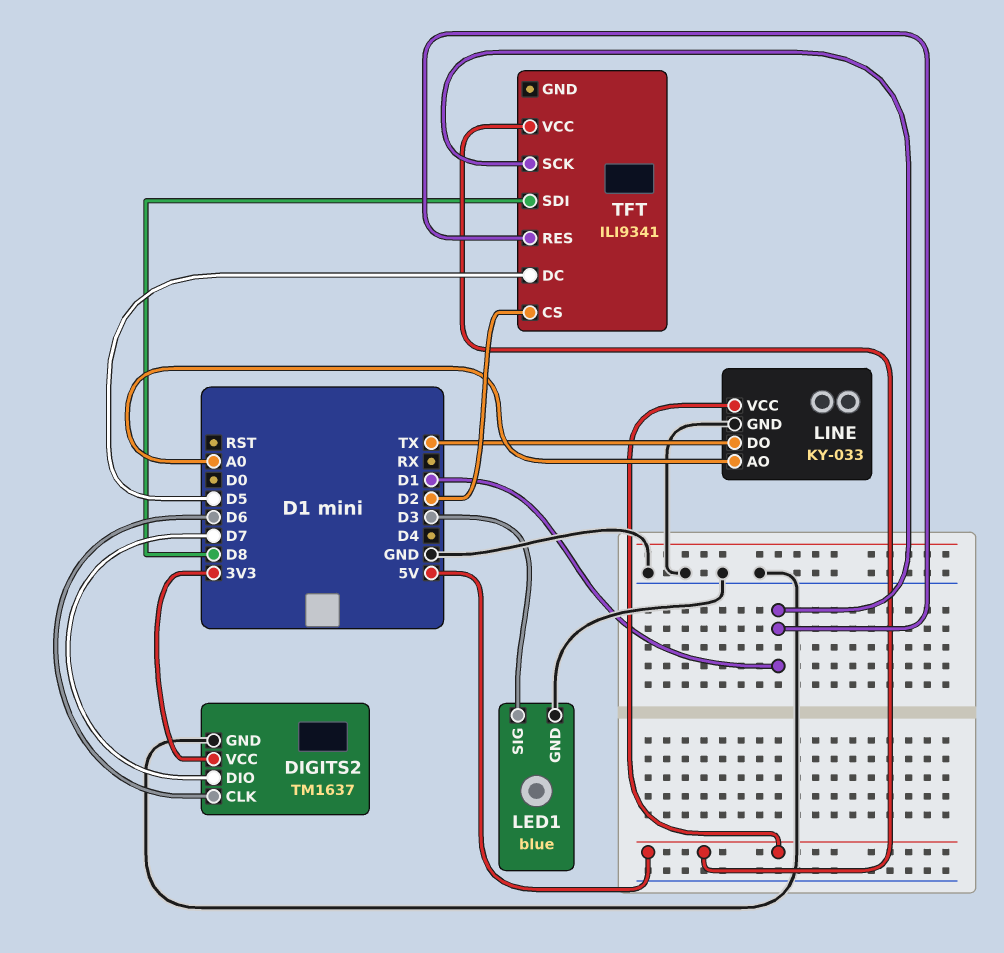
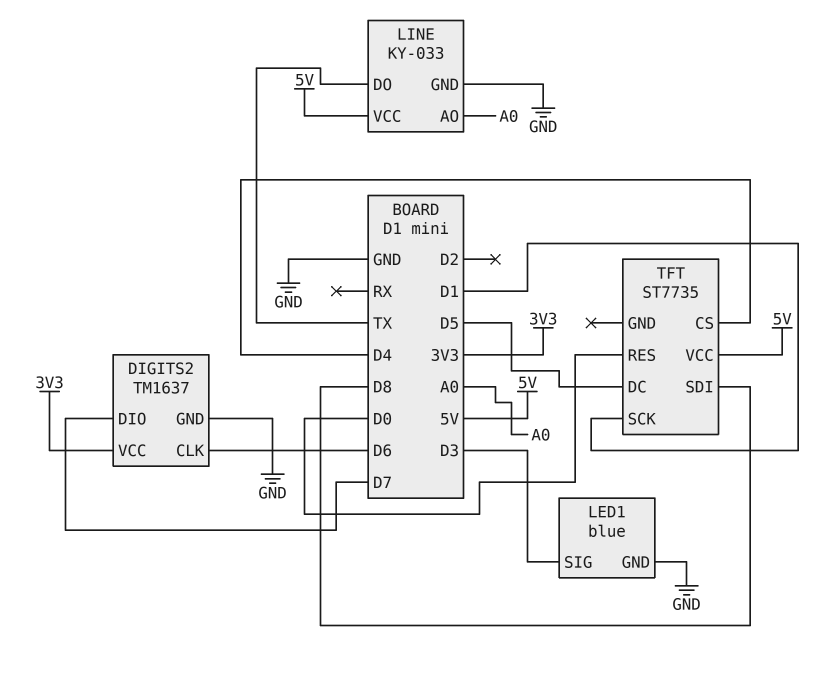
TFT: ILI9341 -> ST7735
TFT pin CS: D2 -> D4
TFT pin RES: D1 -> D0

